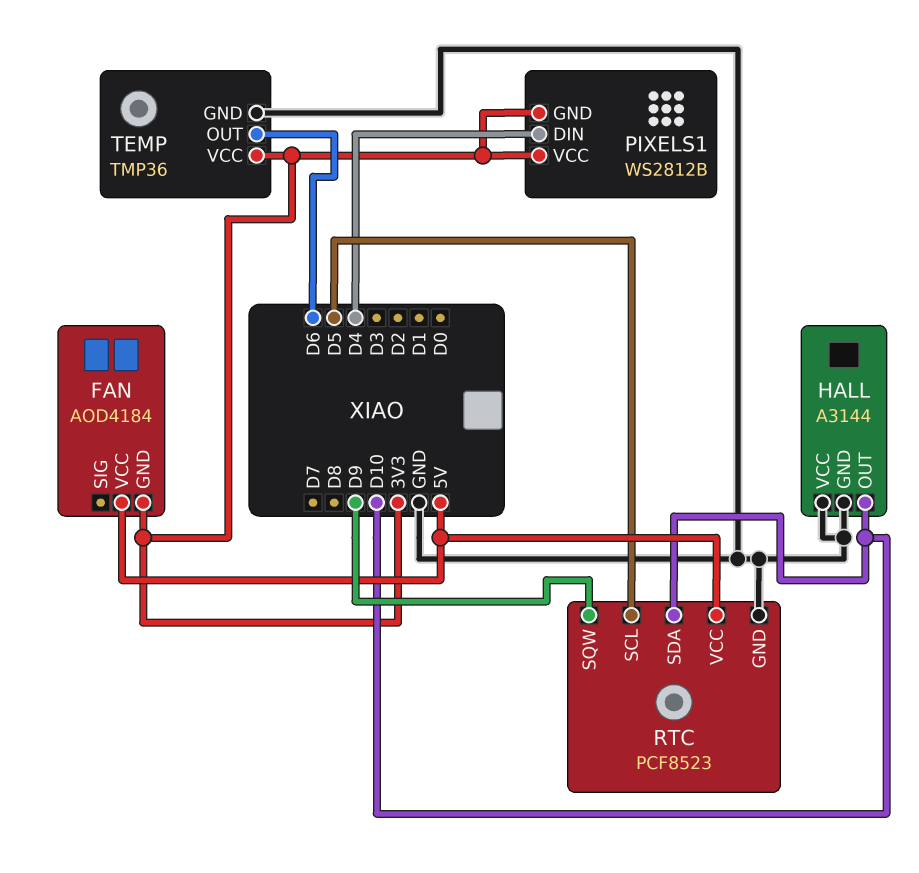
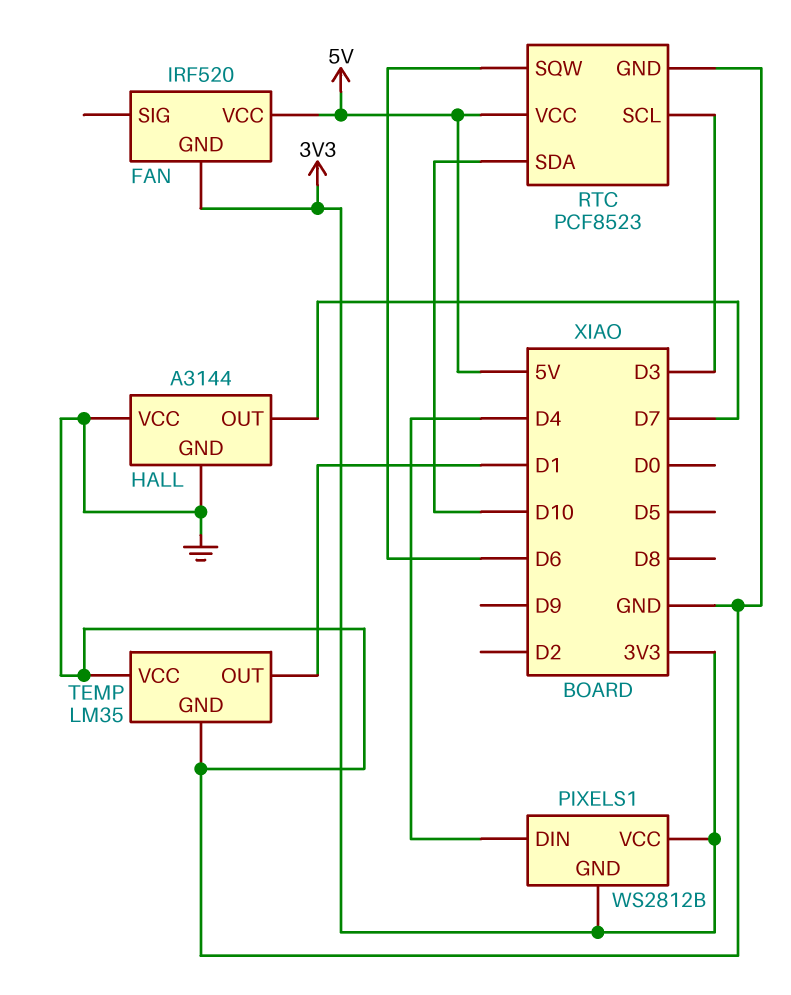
FAN: AOD4184 -> IRF520
HALL pin OUT: D10 -> D7
RTC pin SCL: D5 -> D3
RTC pin SQW: D9 -> D6
TEMP: TMP36 -> LM35
TEMP pin OUT: D6 -> D1
TEMP pin VCC: 3V3 -> GND

